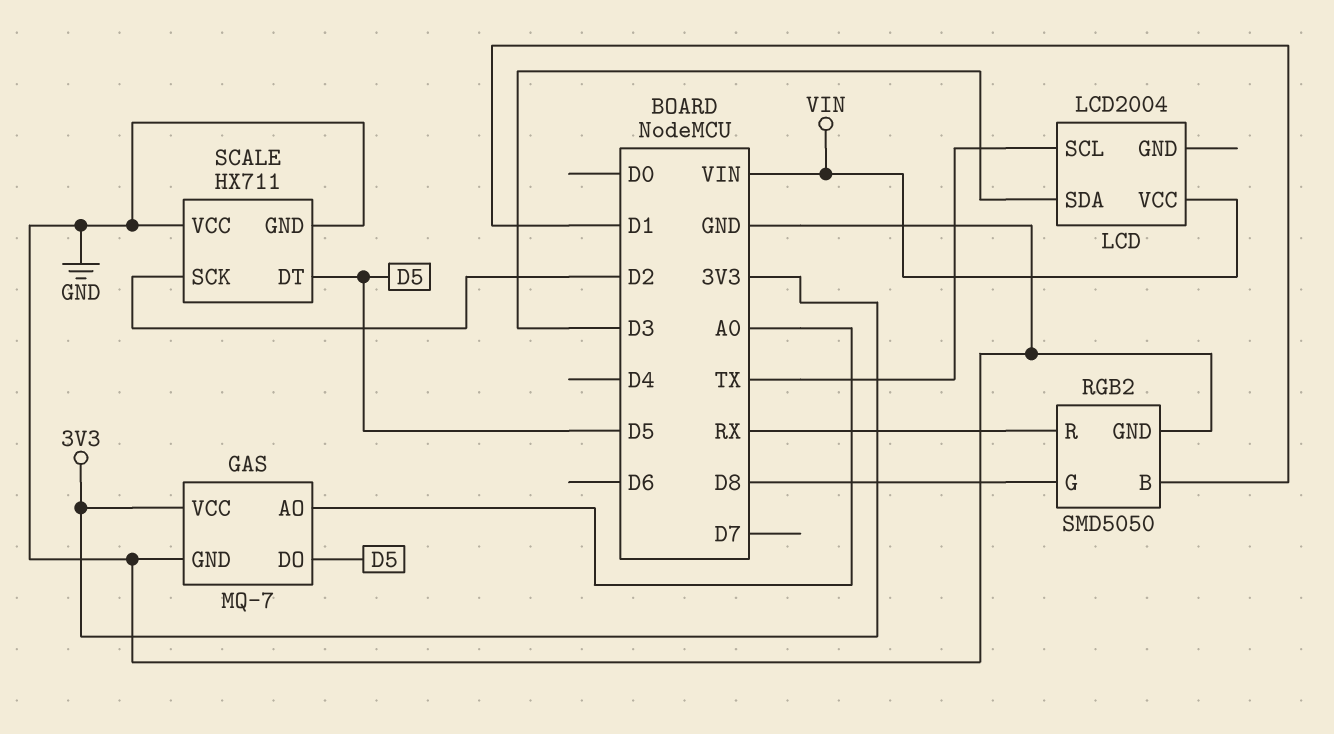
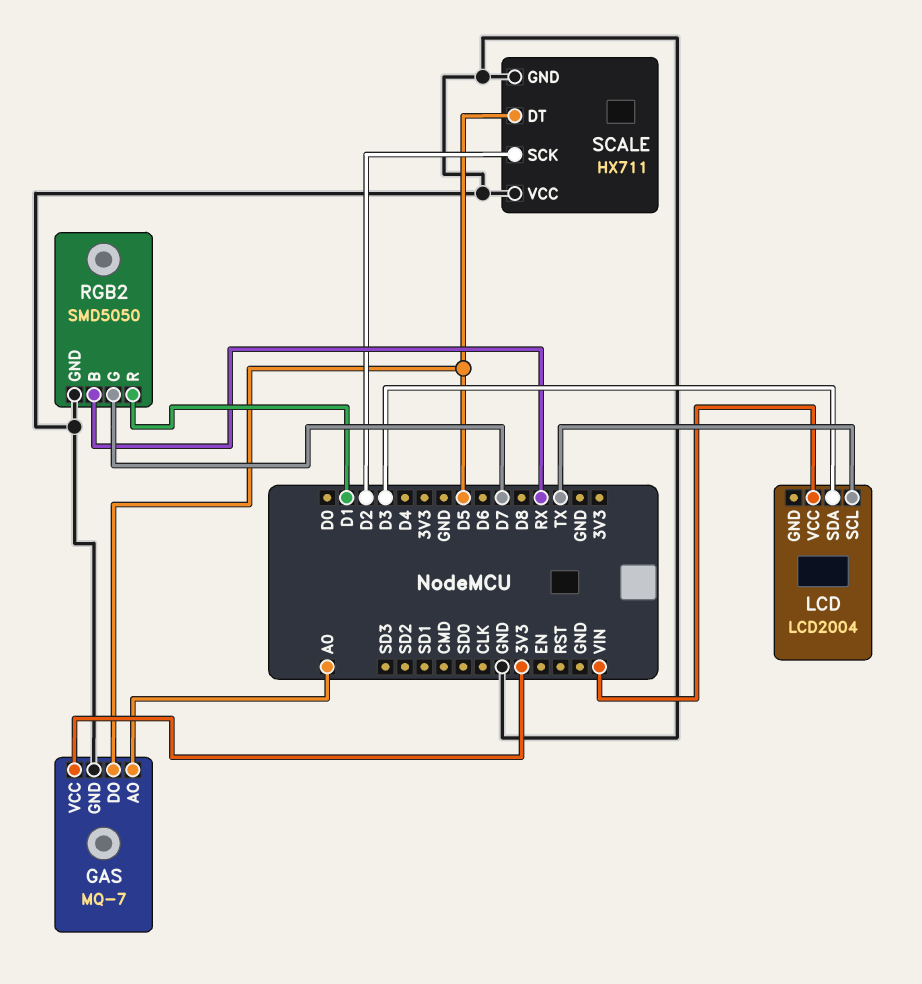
RGB2 pin B: D1 -> RX
RGB2 pin G: D8 -> D7
RGB2 pin R: RX -> D1

